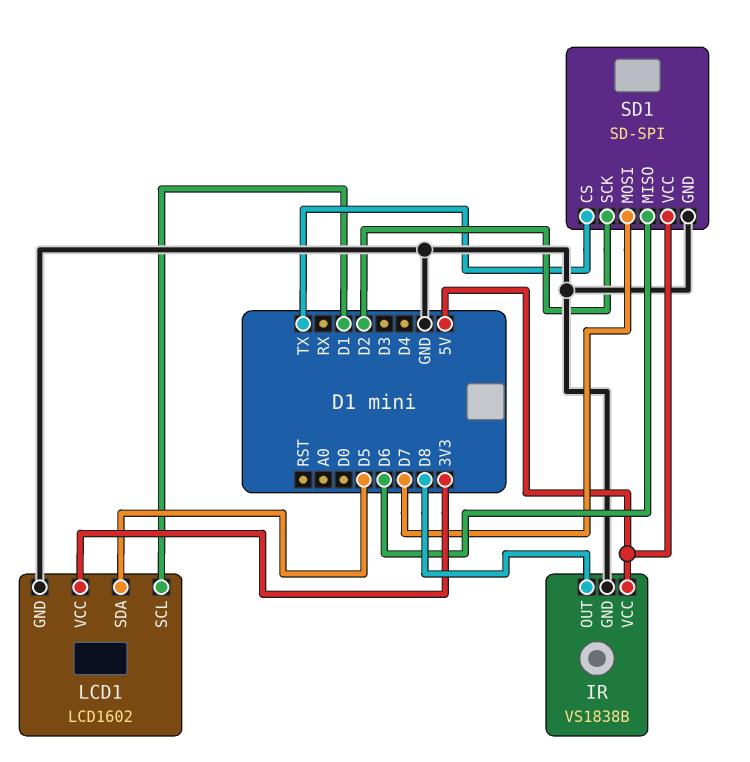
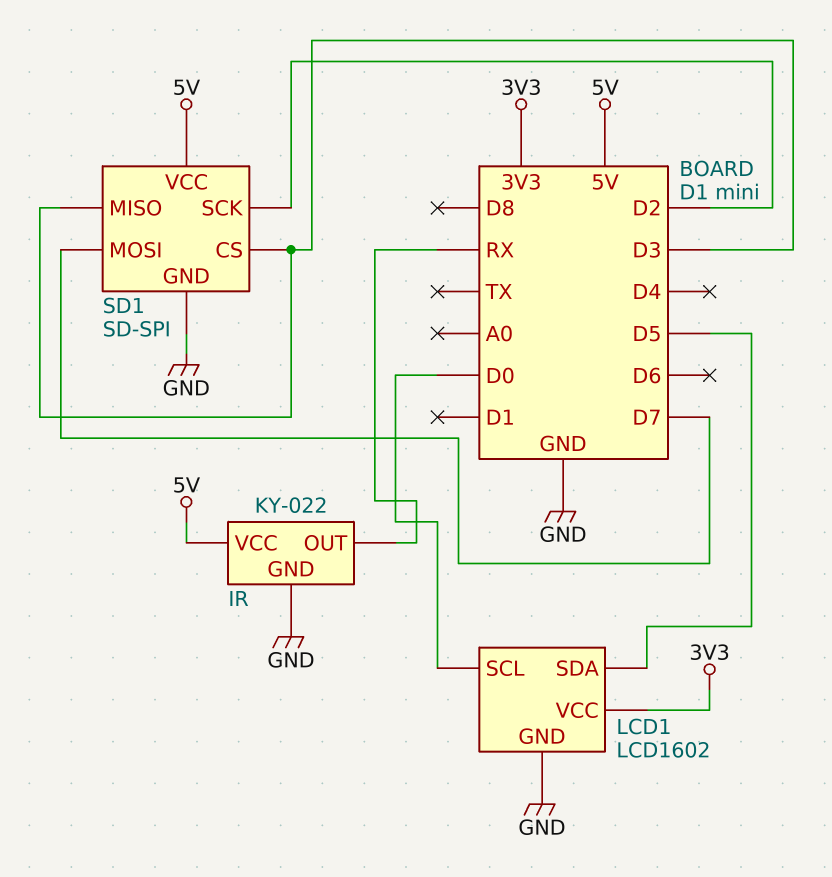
IR: VS1838B -> KY-022
IR pin OUT: D8 -> RX
LCD1 pin SCL: D1 -> D0
SD1 pin CS: TX -> D3
SD1 pin MISO: D6 -> D3

